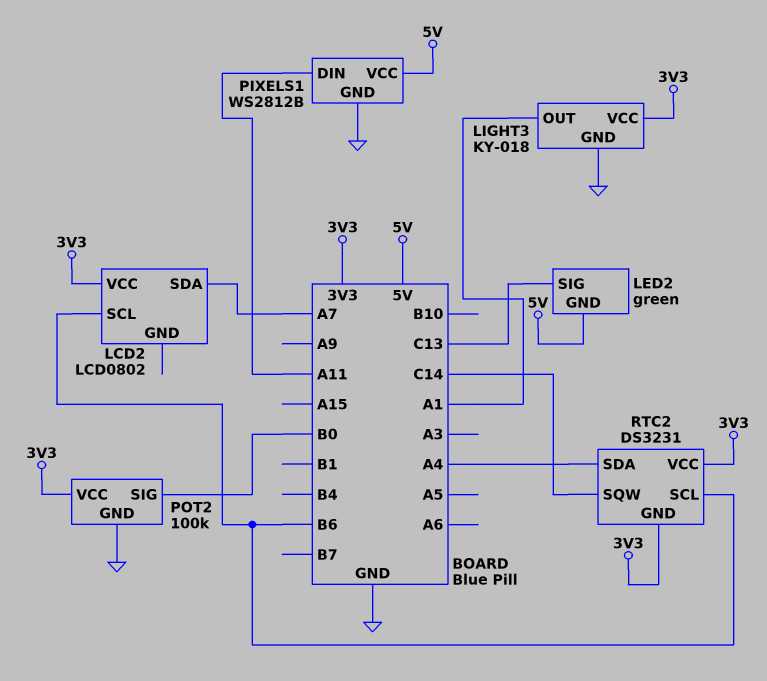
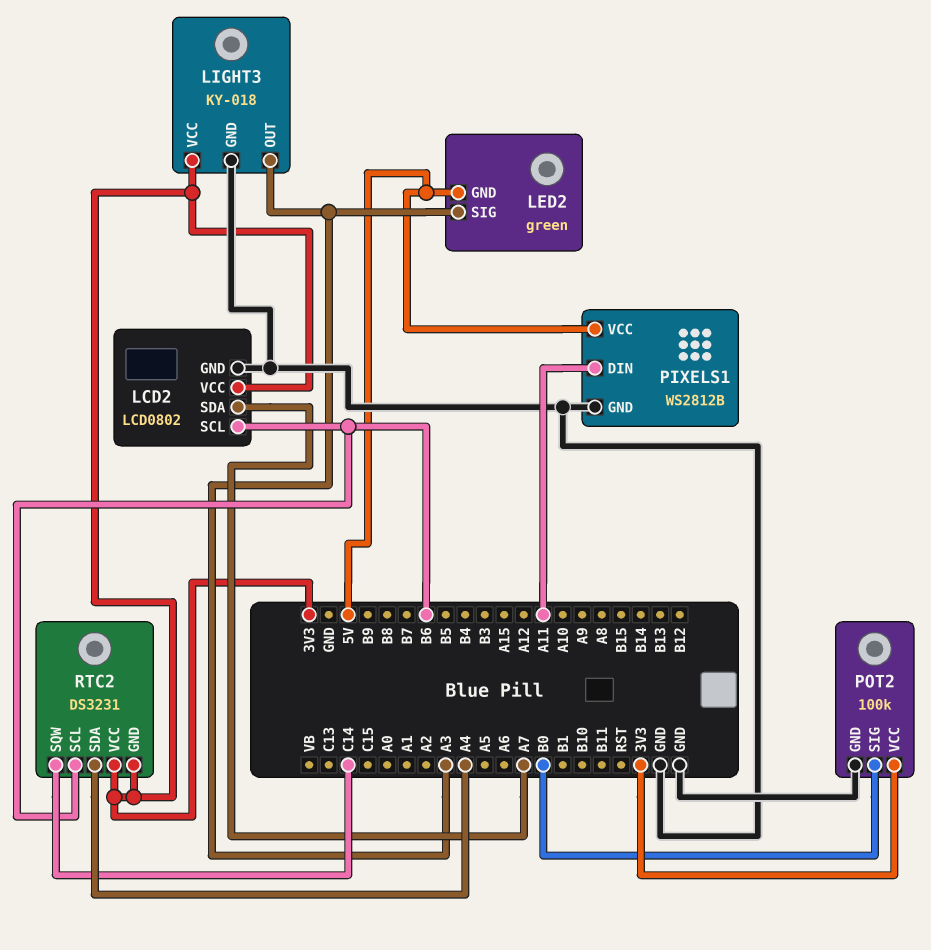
LCD2 pin GND: none -> GND
LED2 pin SIG: C13 -> A3
LIGHT3 pin OUT: A1 -> A3

